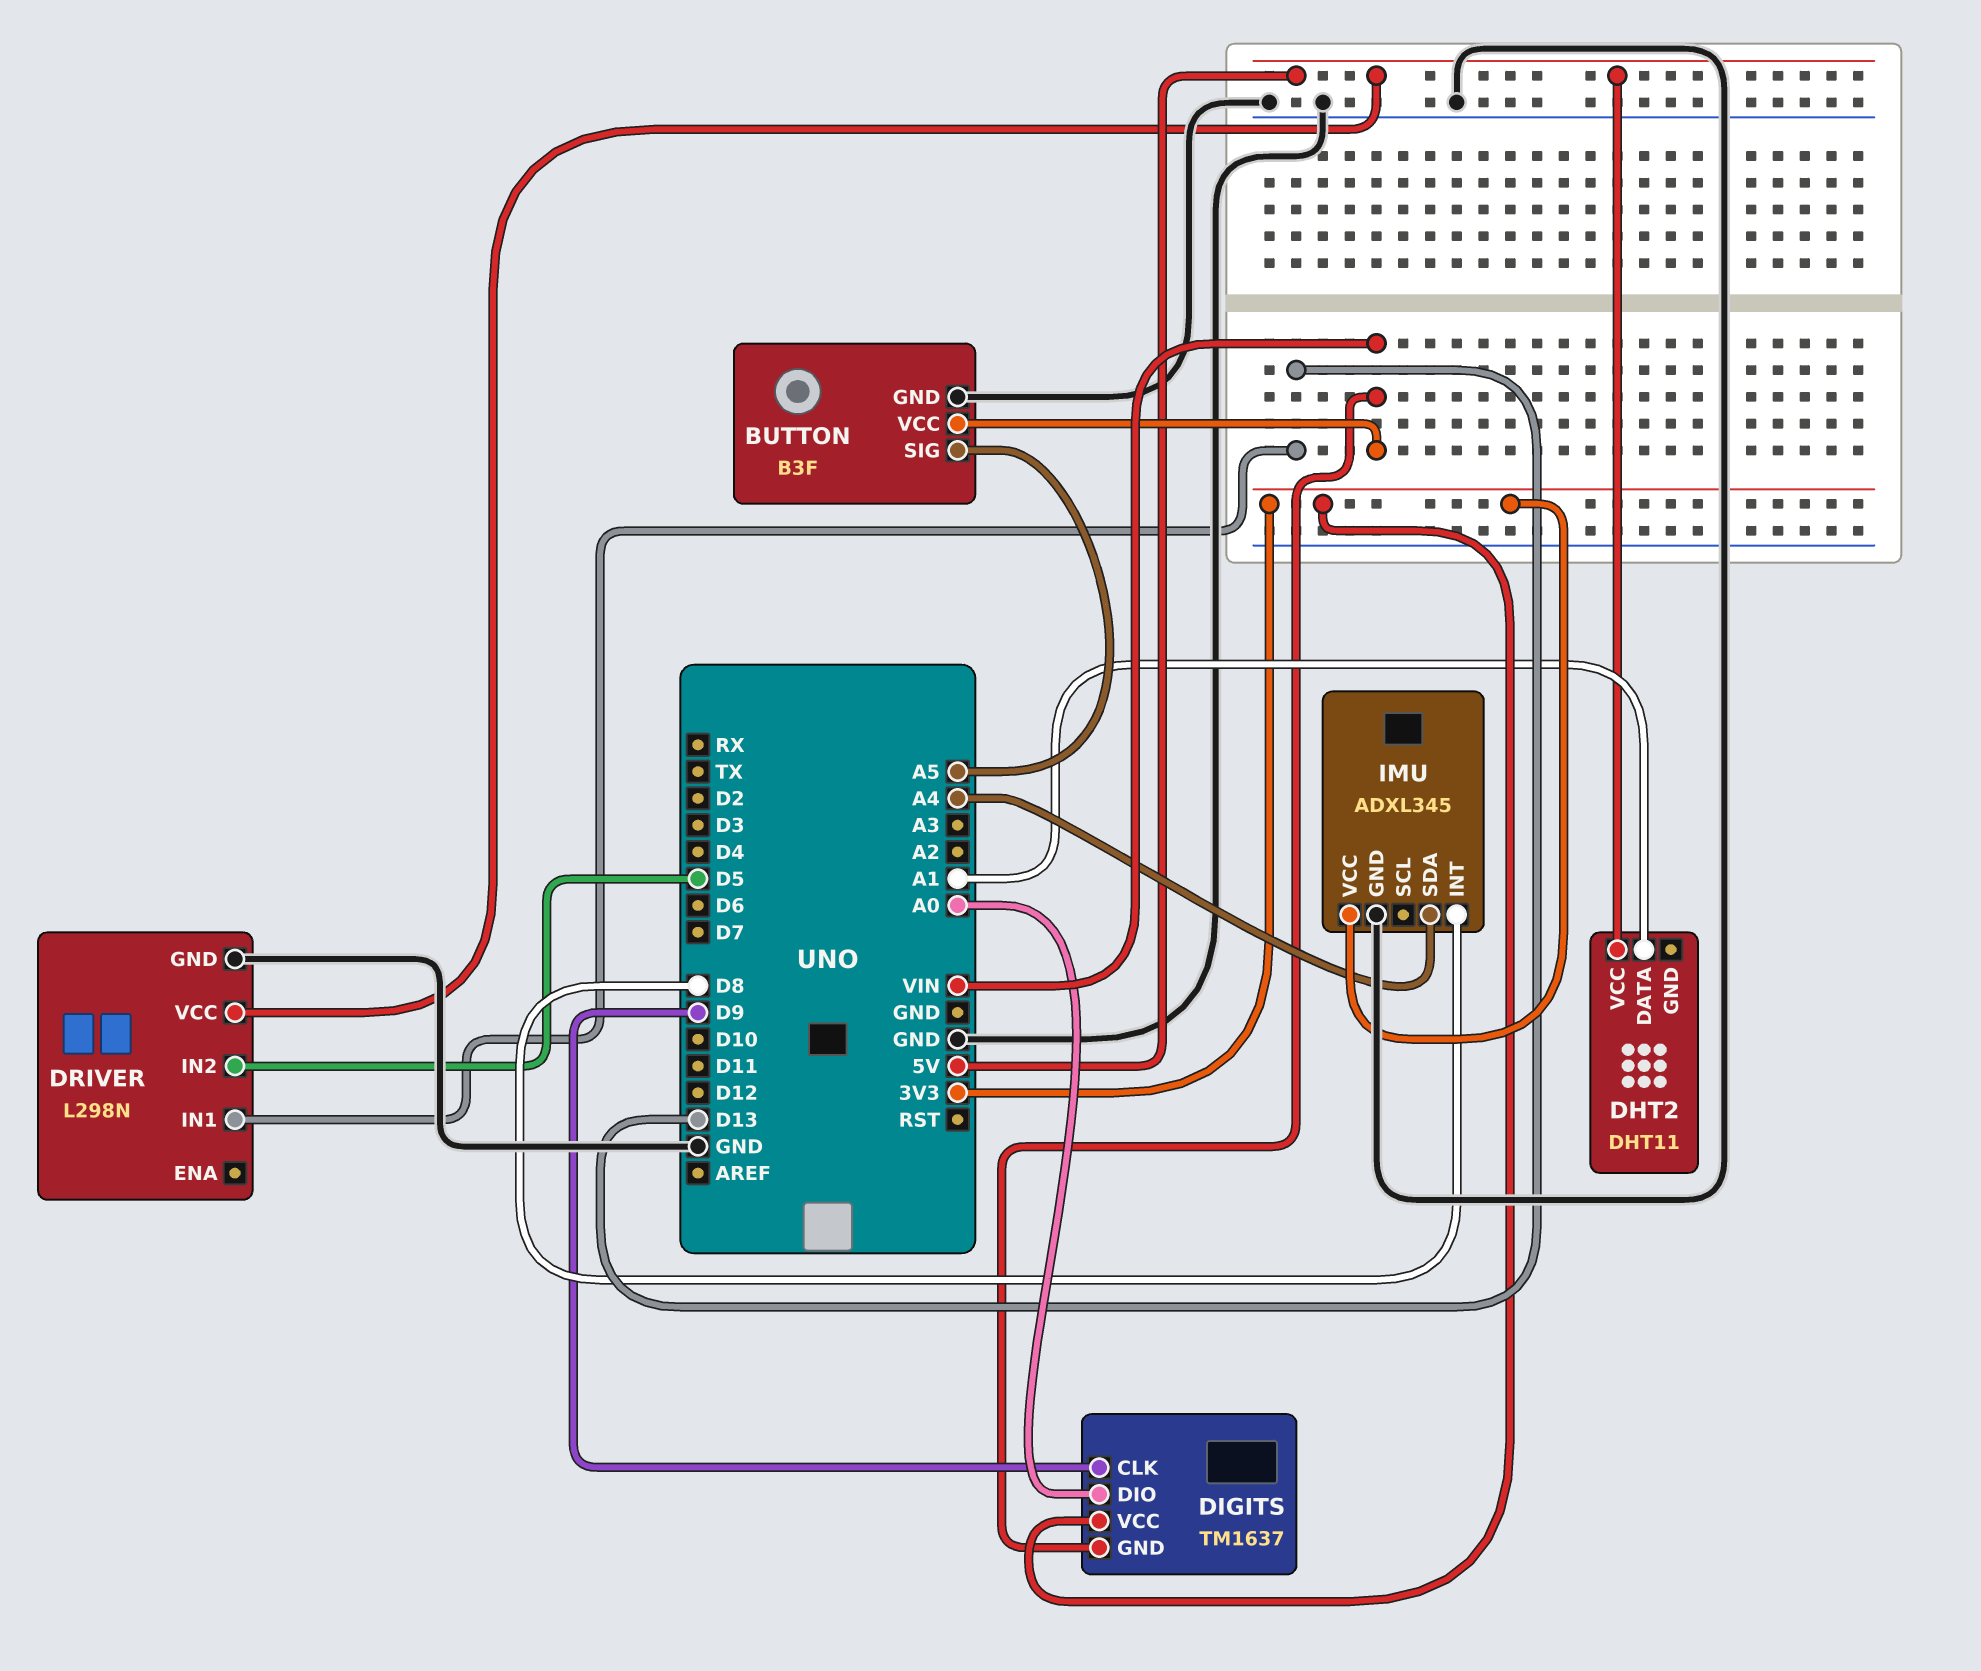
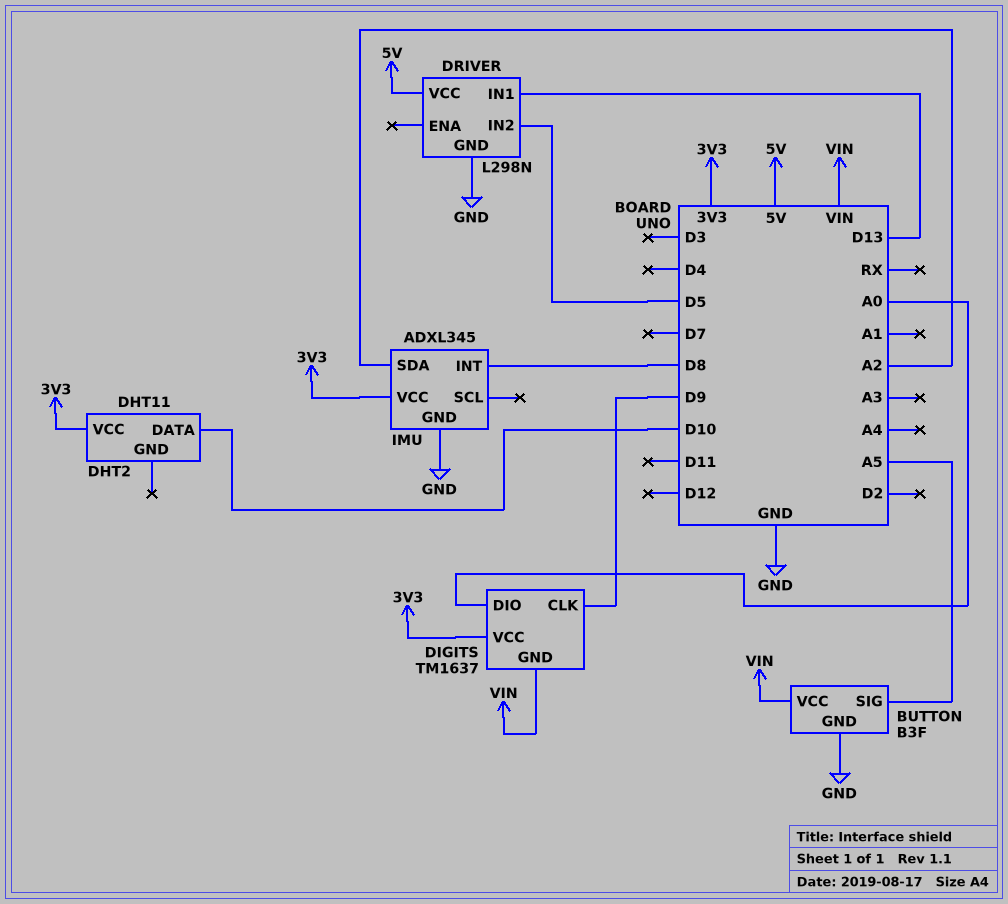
DHT2 pin DATA: A1 -> D10
DHT2 pin VCC: 5V -> 3V3
IMU pin SDA: A4 -> A2

